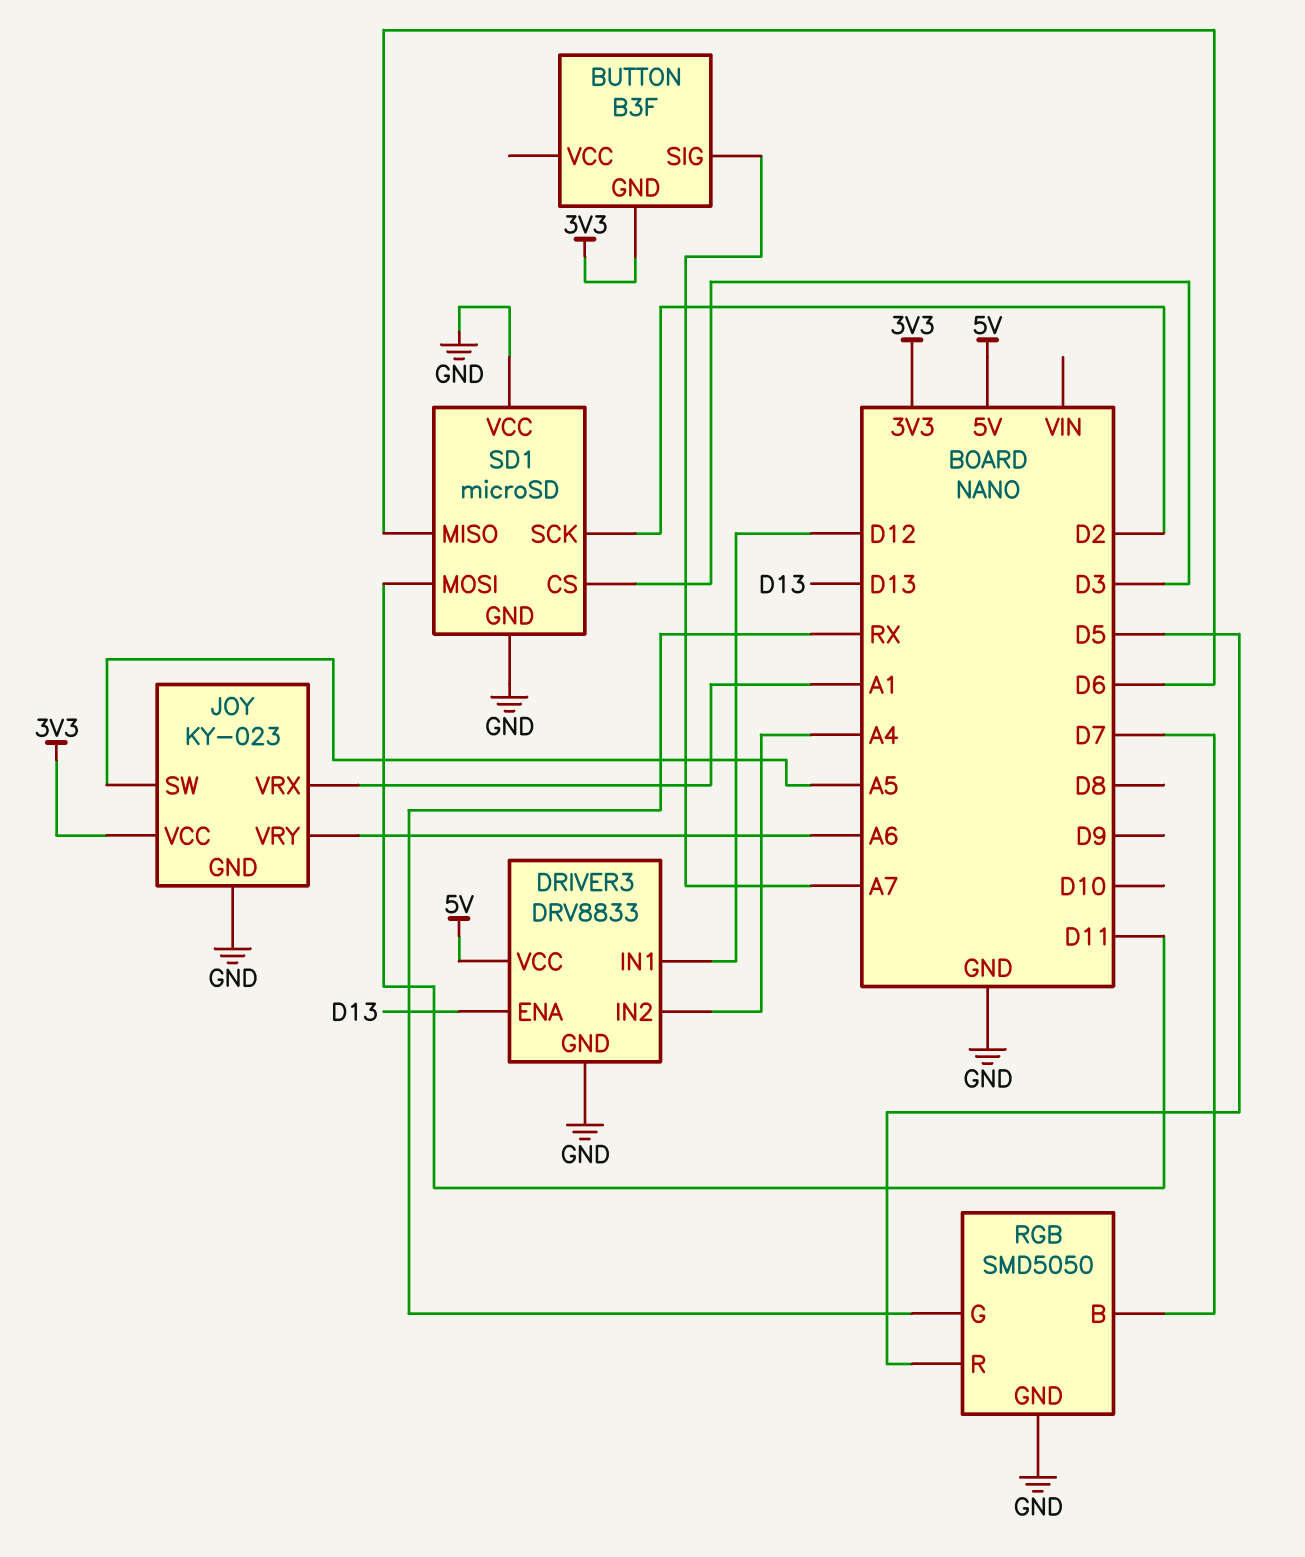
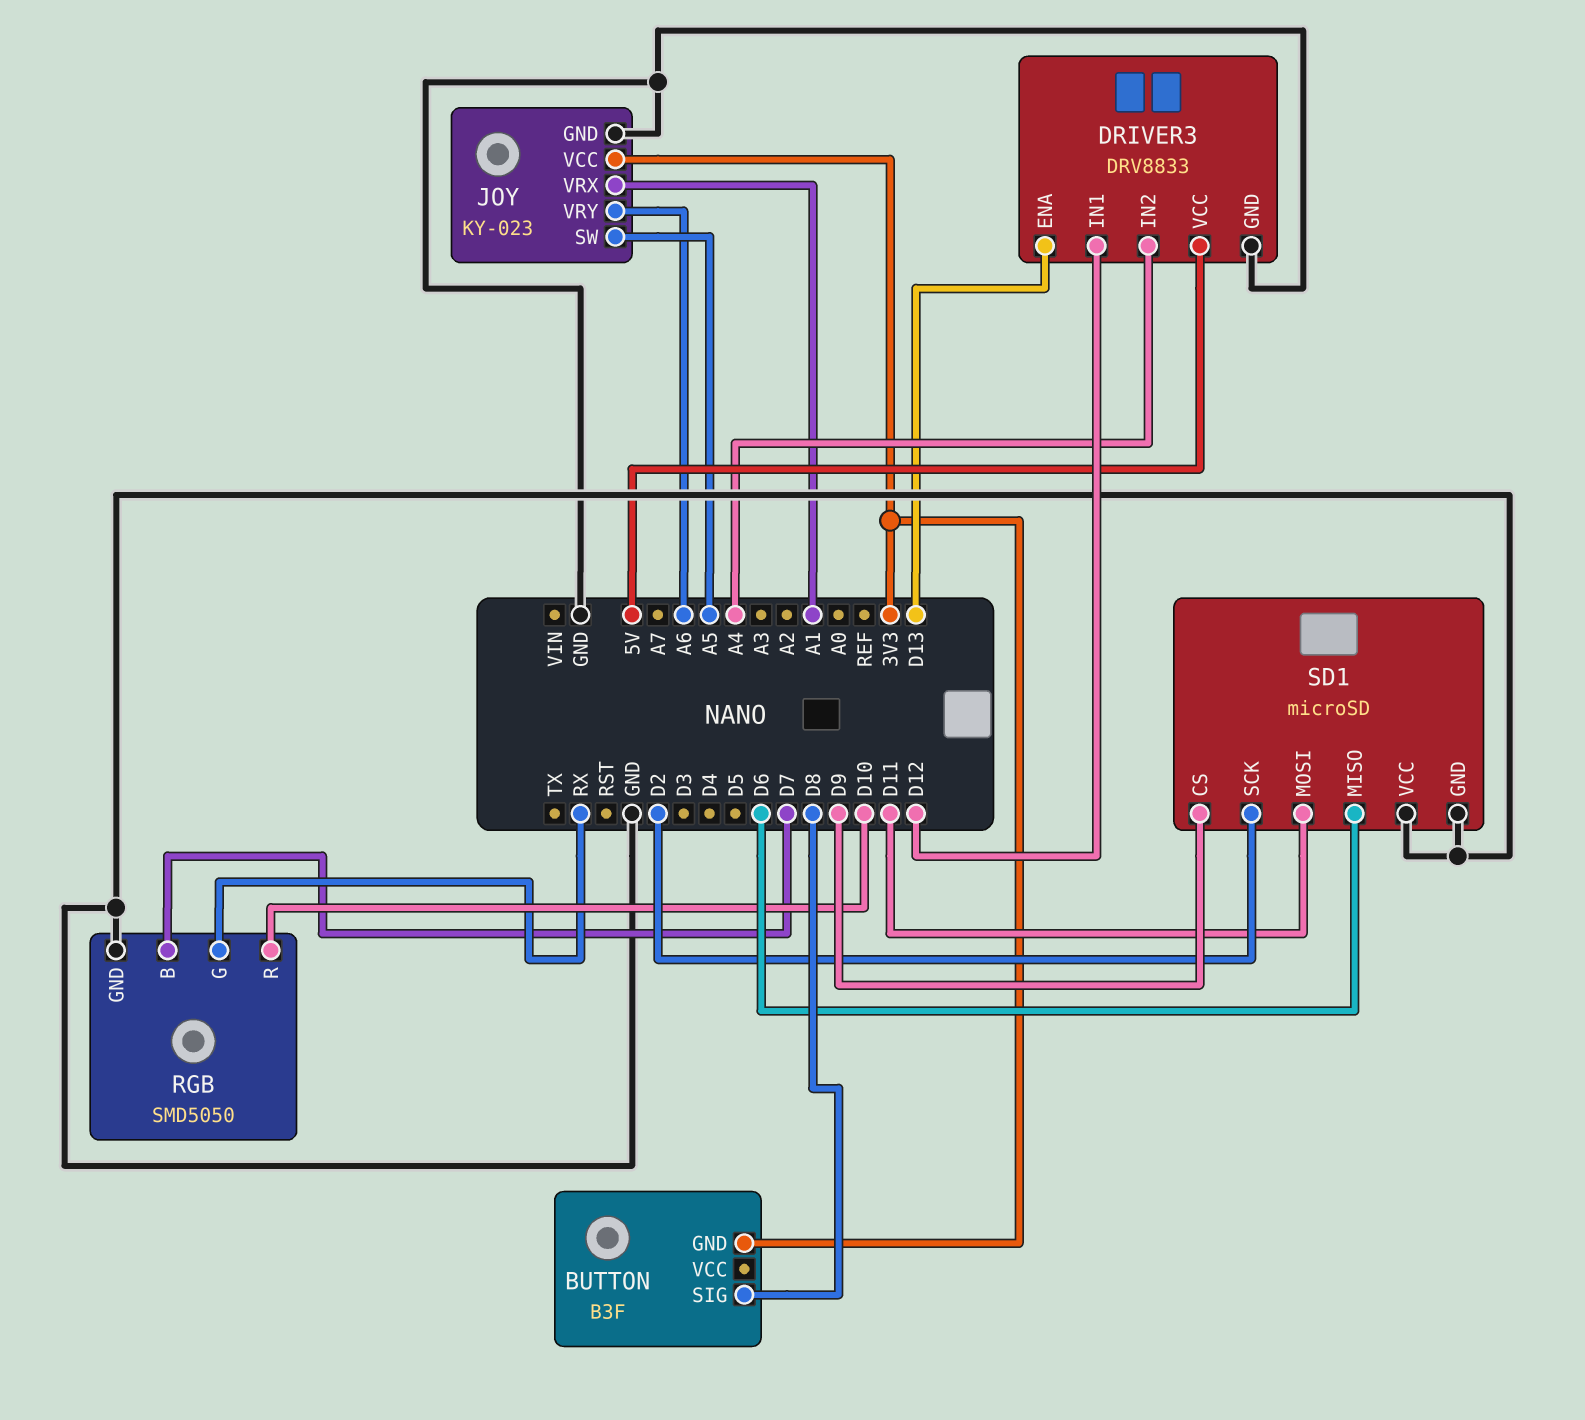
BUTTON pin SIG: A7 -> D8
RGB pin R: D5 -> D10
SD1 pin CS: D3 -> D9

